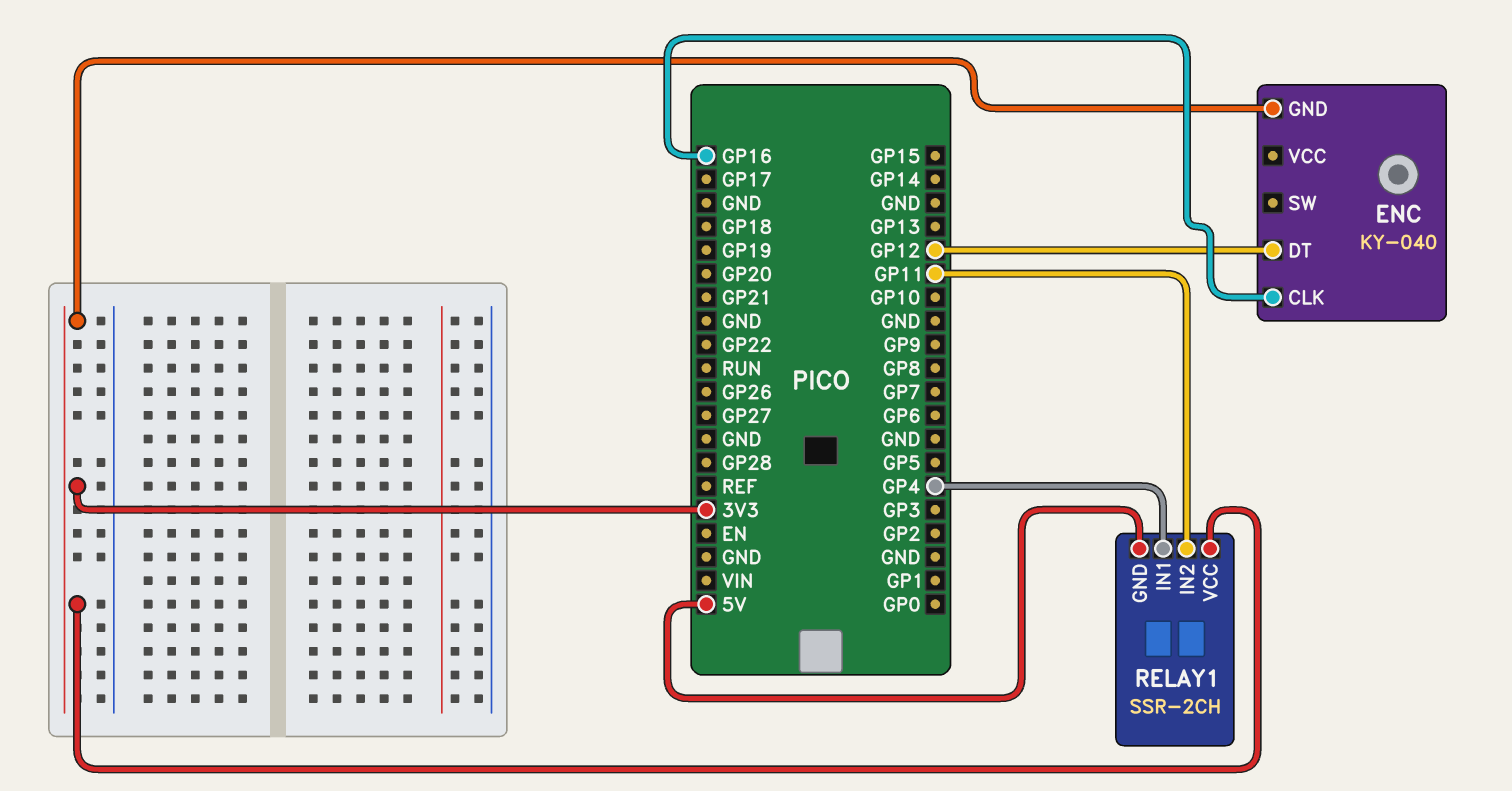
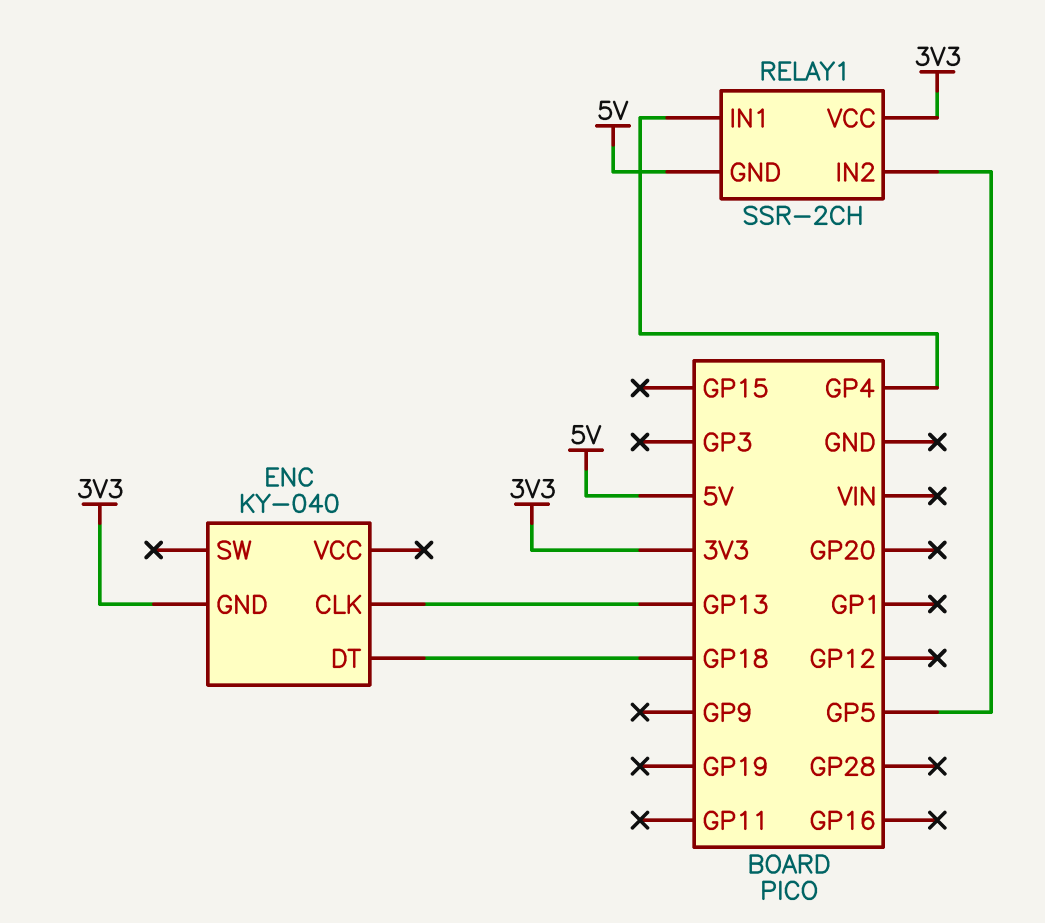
ENC pin CLK: GP16 -> GP13
ENC pin DT: GP12 -> GP18
RELAY1 pin IN2: GP11 -> GP5

